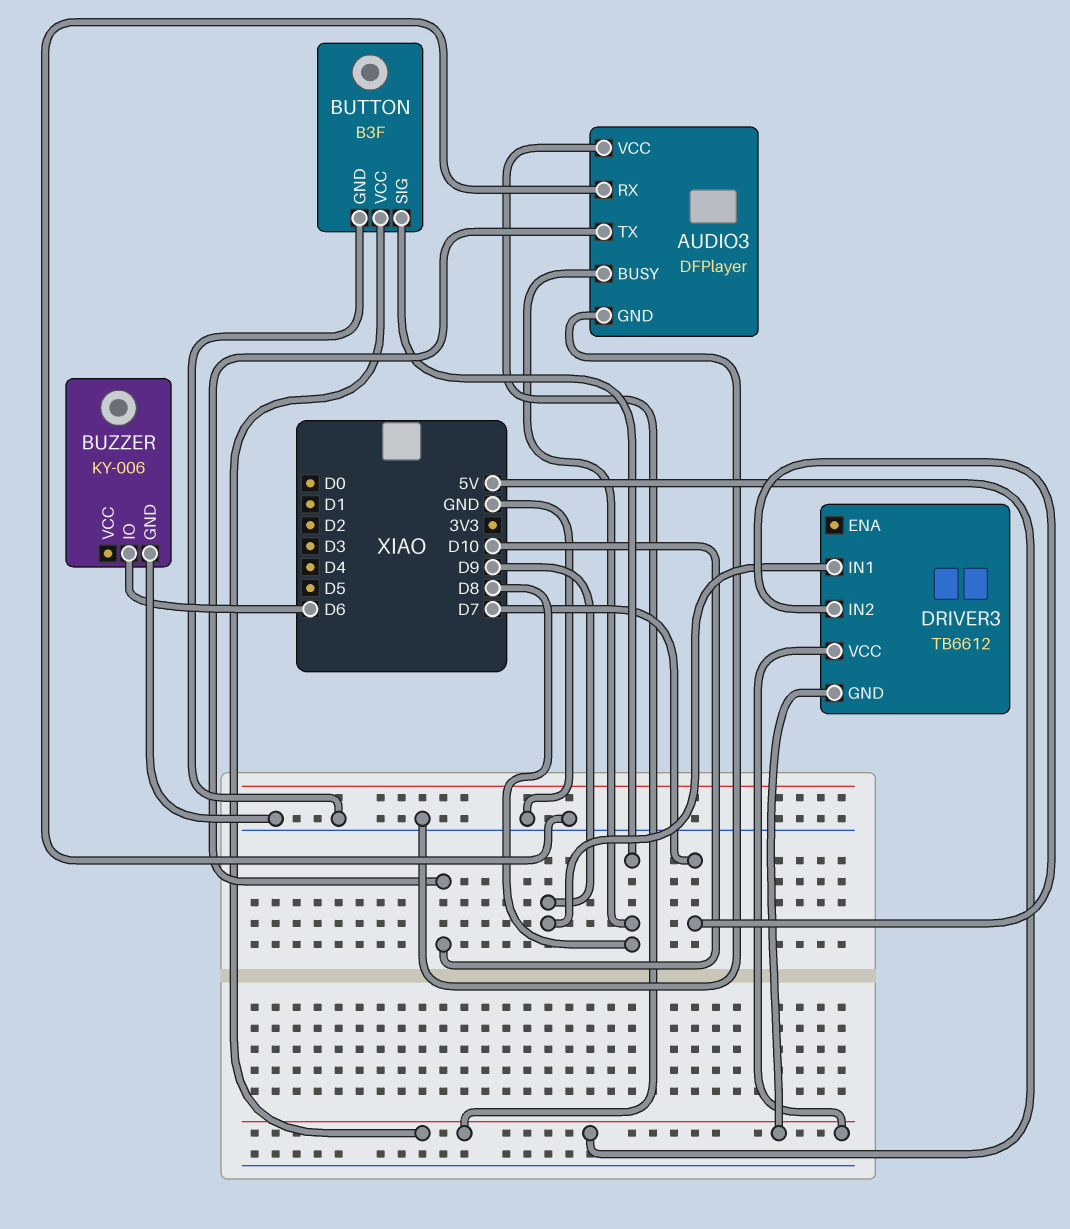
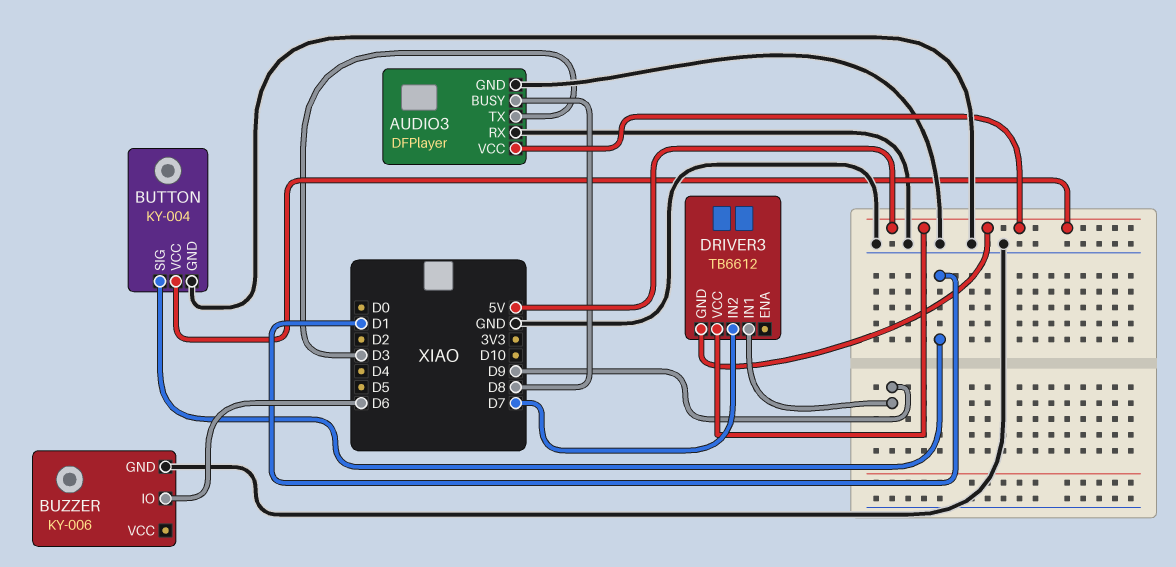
AUDIO3 pin TX: D10 -> D3
BUTTON: B3F -> KY-004
BUTTON pin SIG: D8 -> D1

